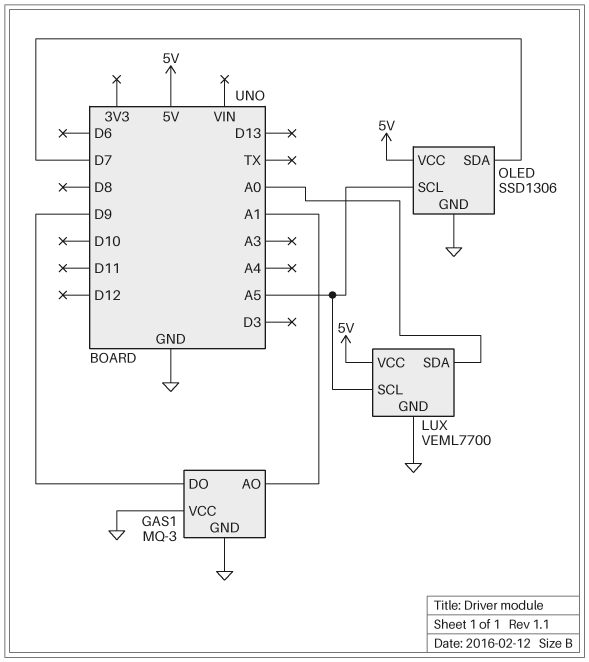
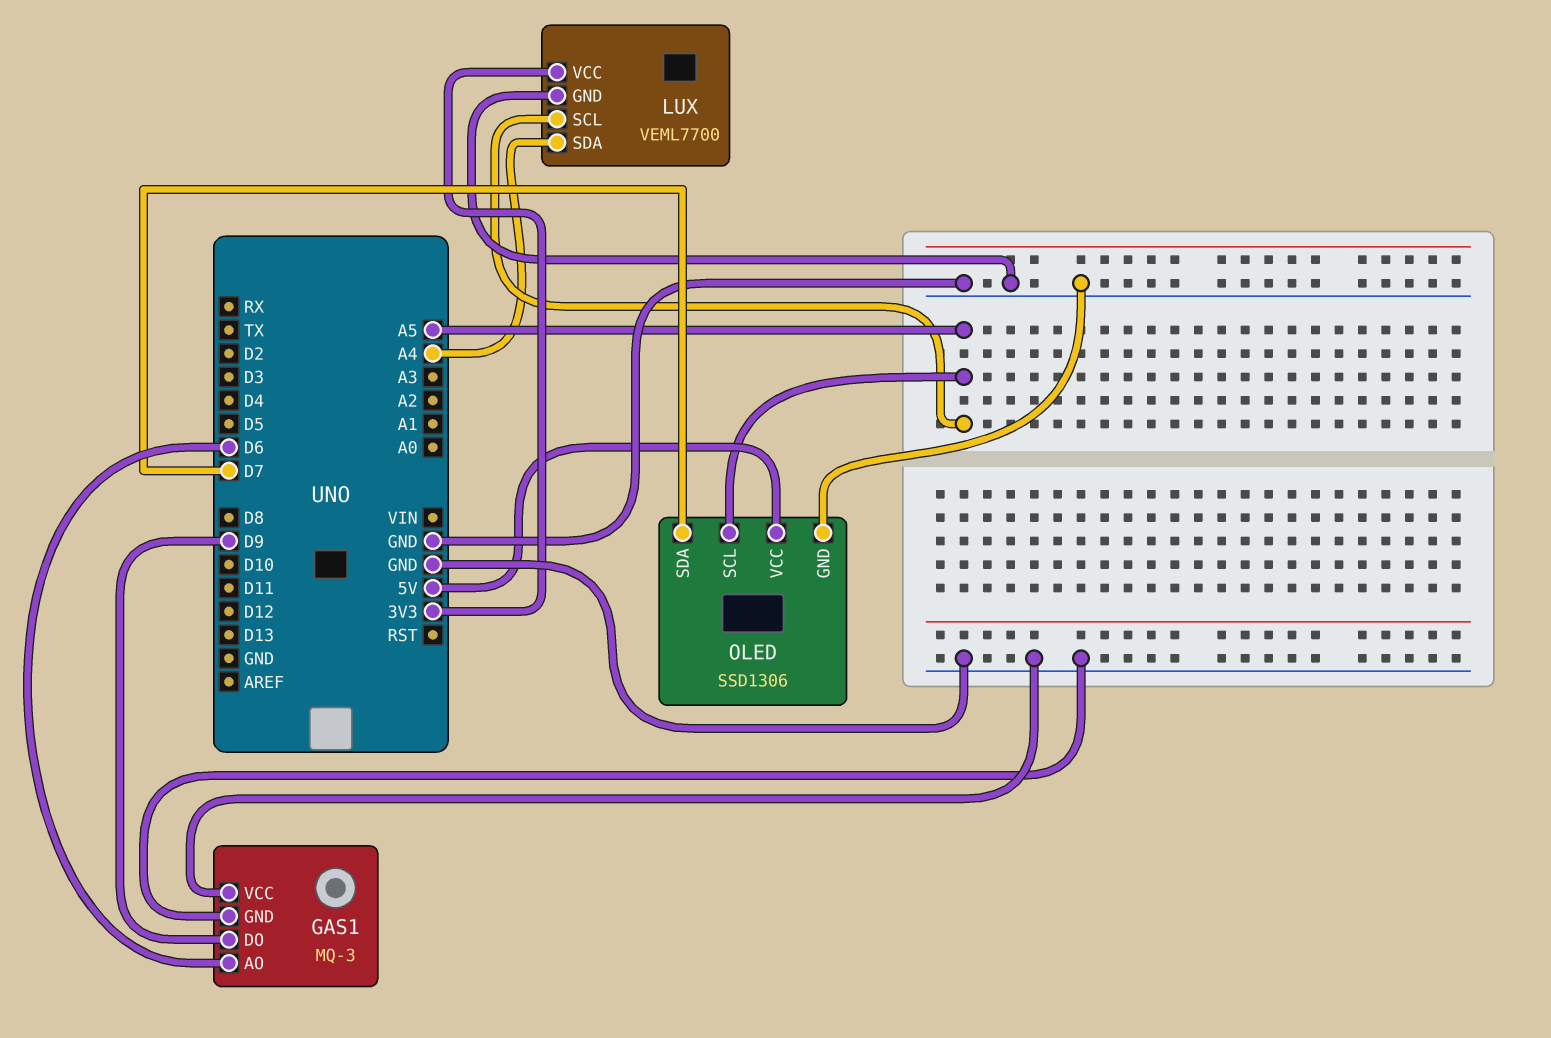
GAS1 pin AO: A1 -> D6
LUX pin SDA: A0 -> A4
LUX pin VCC: 5V -> 3V3

